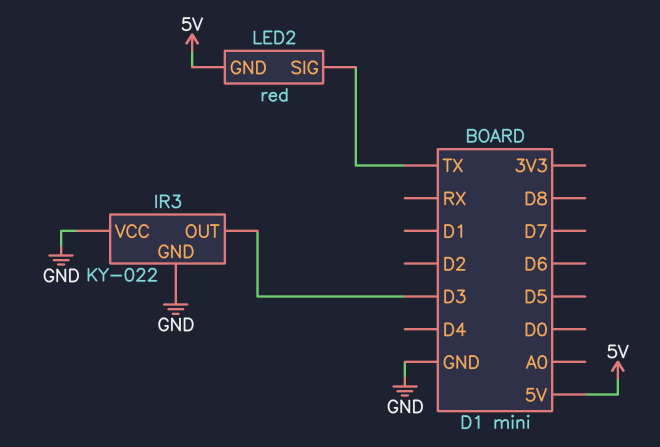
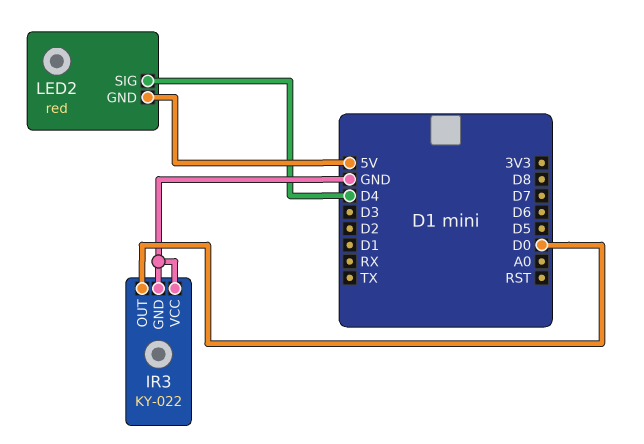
IR3 pin OUT: D3 -> D0
LED2 pin SIG: TX -> D4

